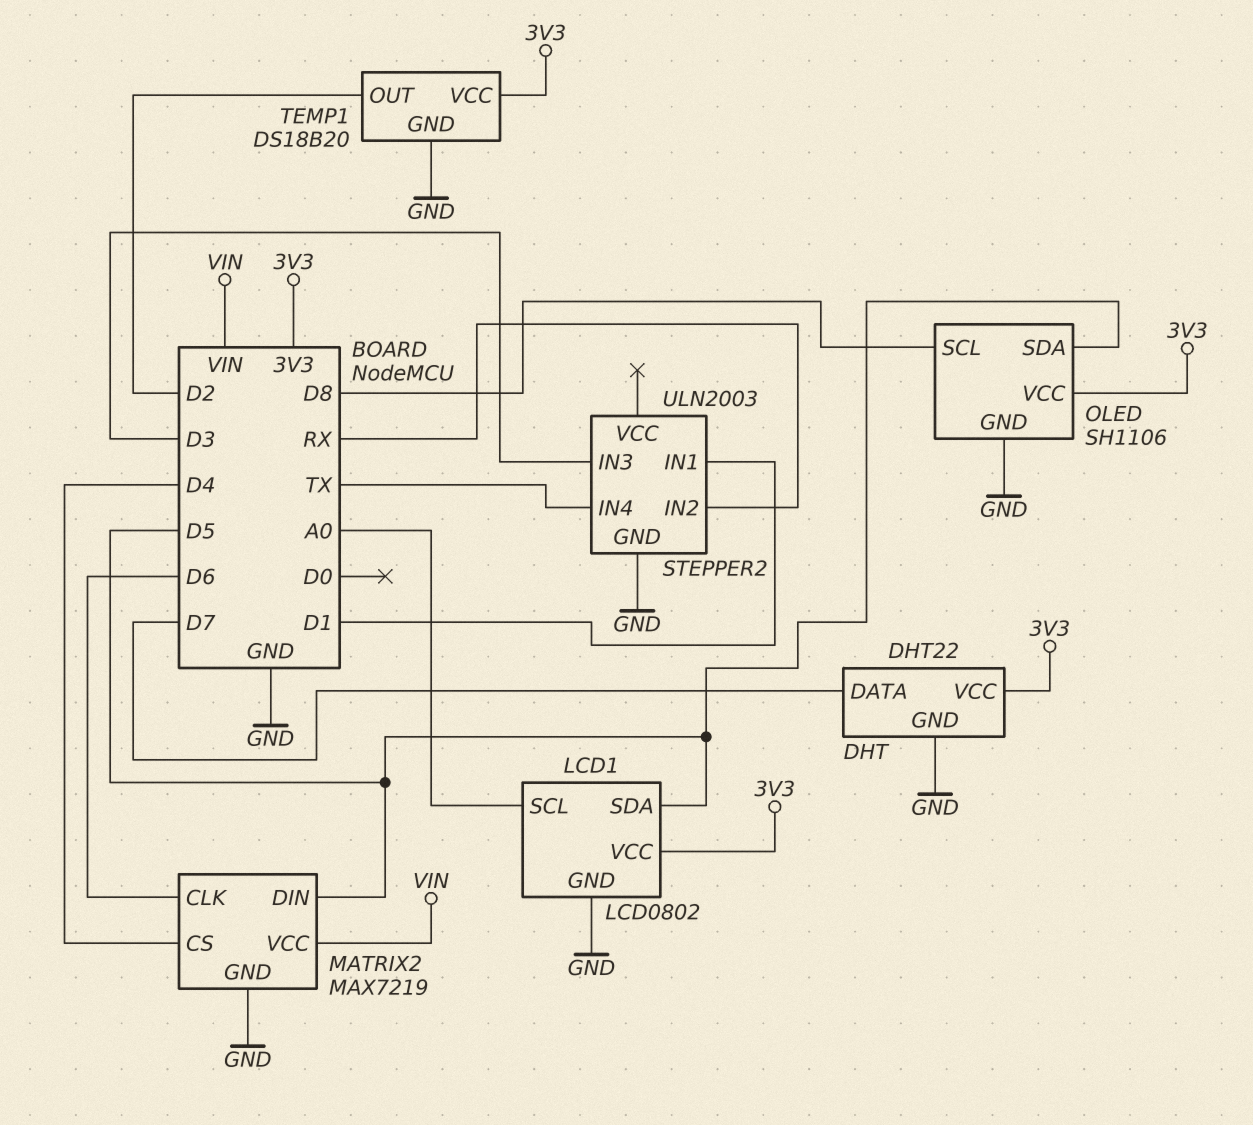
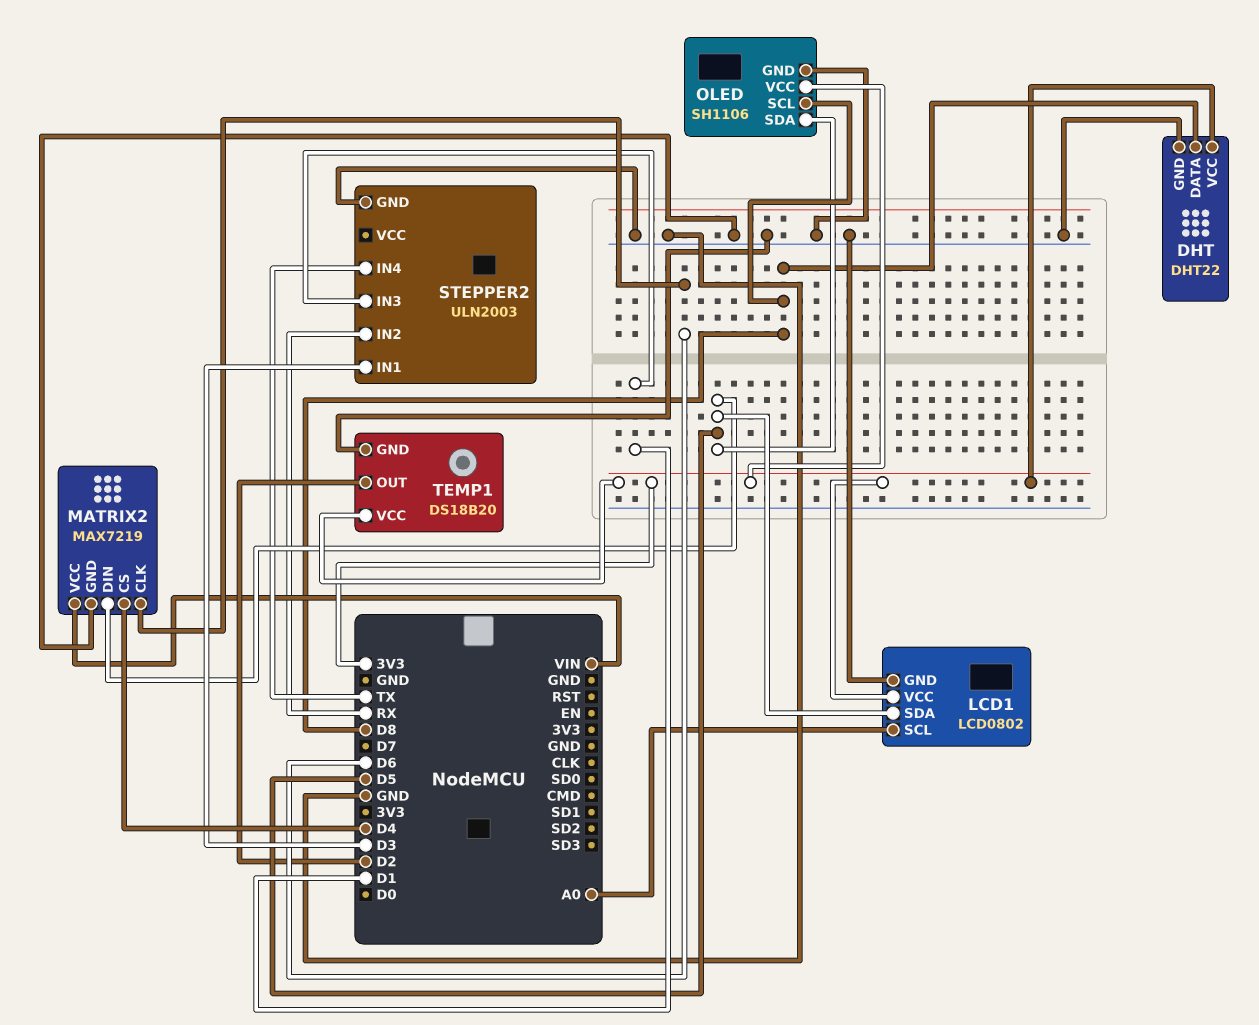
DHT pin DATA: D7 -> D8
STEPPER2 pin IN1: D1 -> D3
STEPPER2 pin IN3: D3 -> D1

